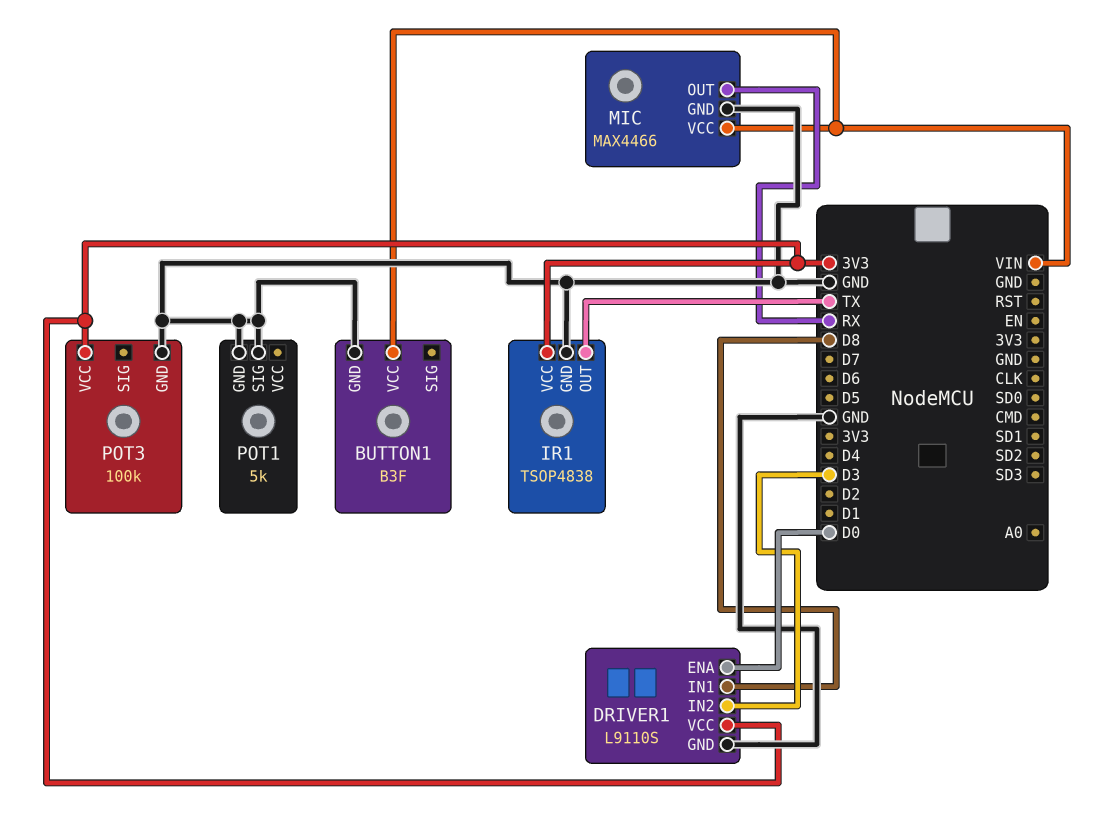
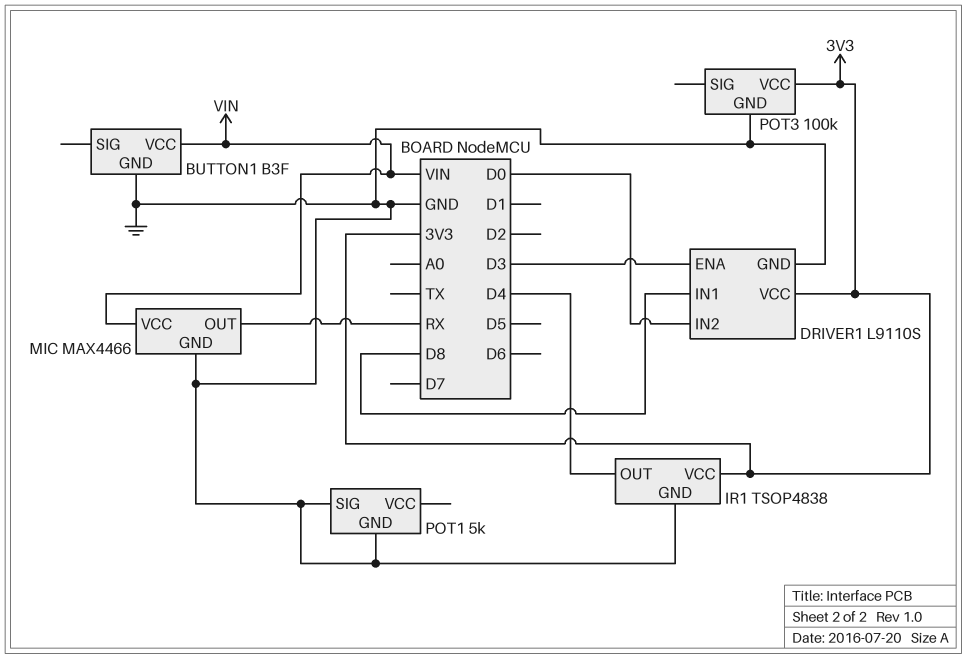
DRIVER1 pin ENA: D0 -> D3
DRIVER1 pin IN2: D3 -> D0
IR1 pin OUT: TX -> D4

